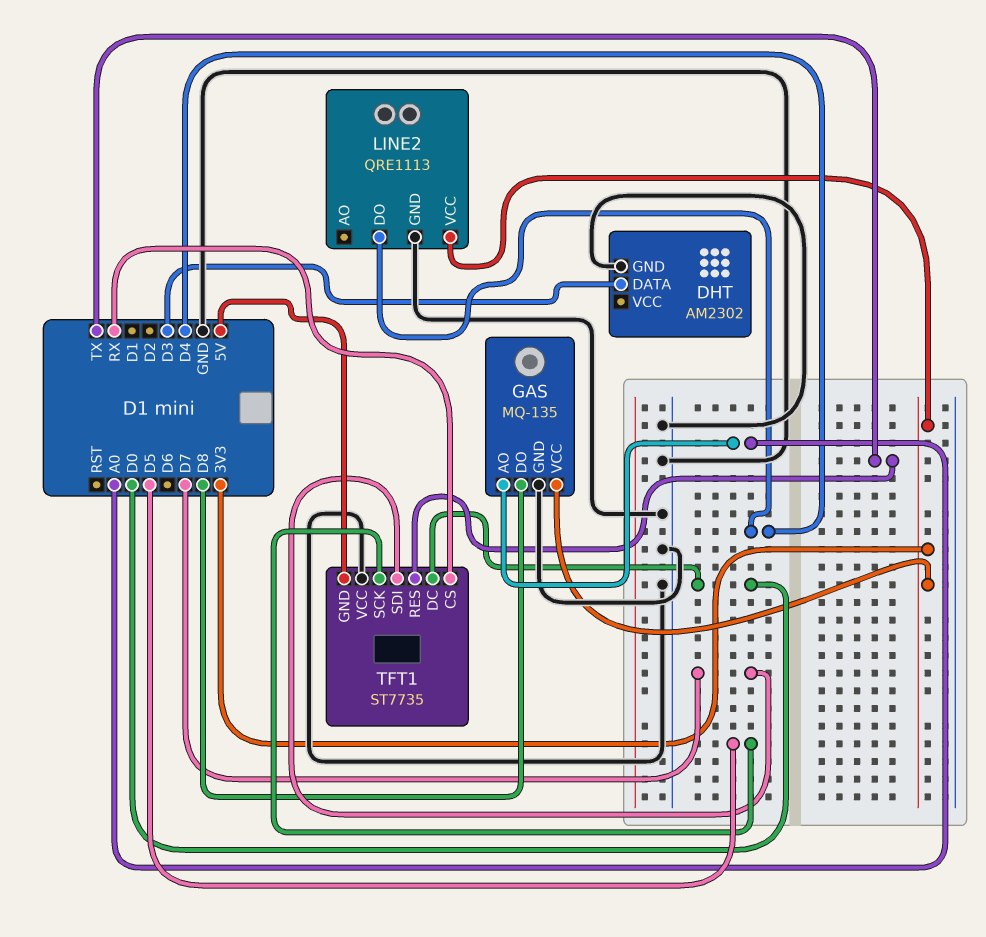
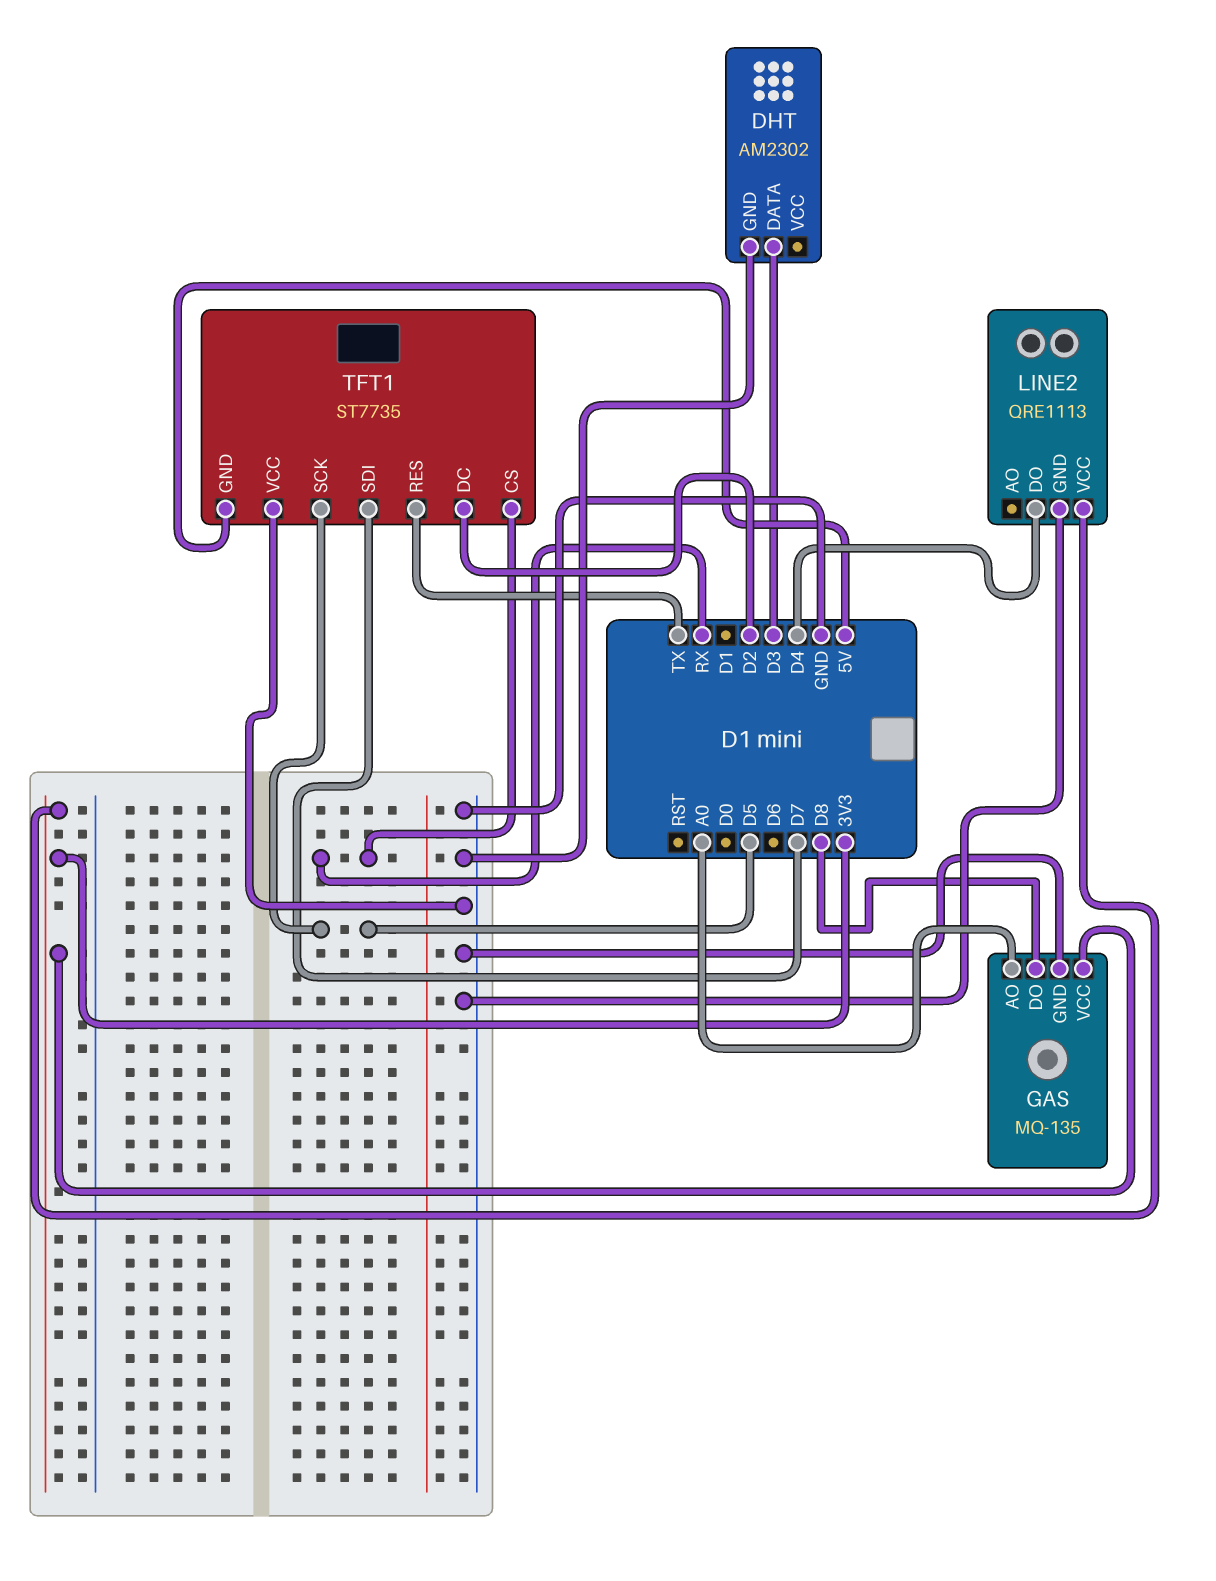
TFT1 pin DC: D0 -> D2

